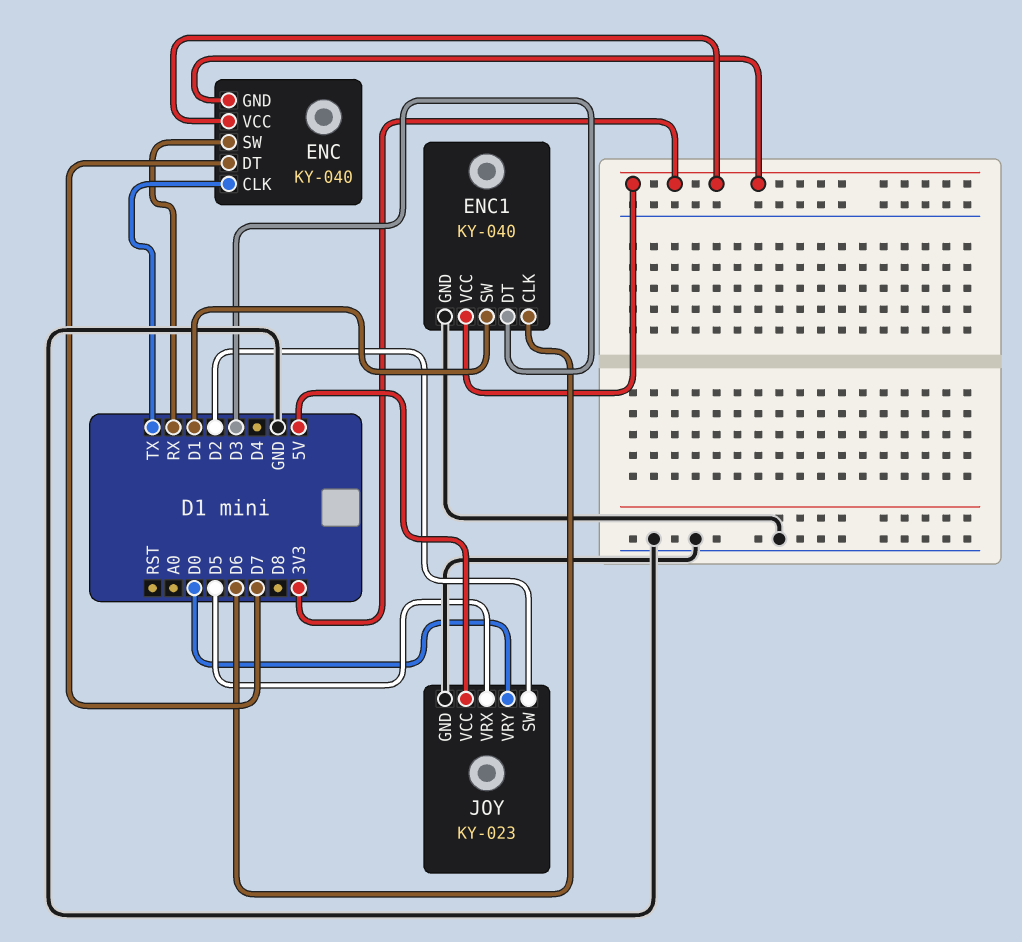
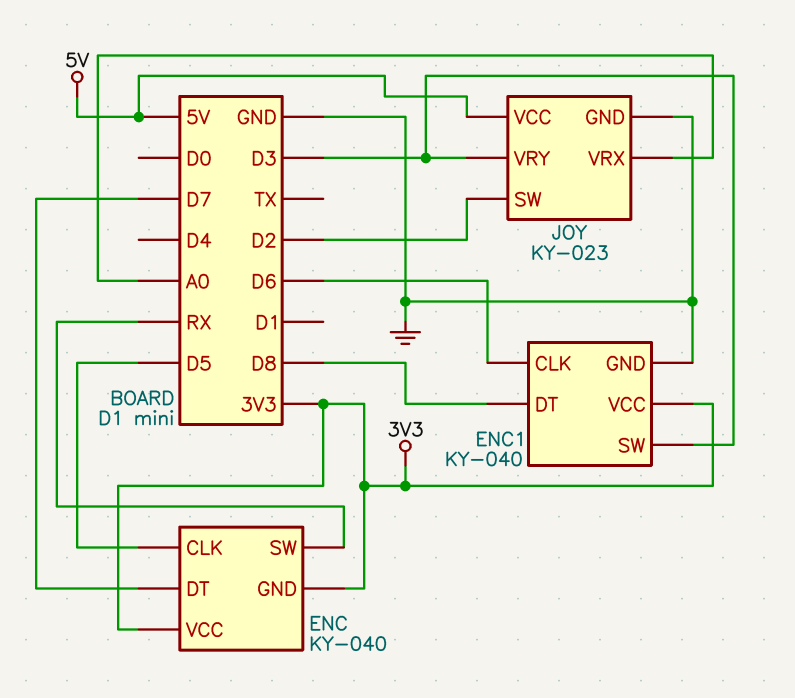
ENC pin CLK: TX -> D5
ENC1 pin DT: D3 -> D8
ENC1 pin SW: D1 -> D3
JOY pin VRX: D5 -> A0
JOY pin VRY: D0 -> D3

